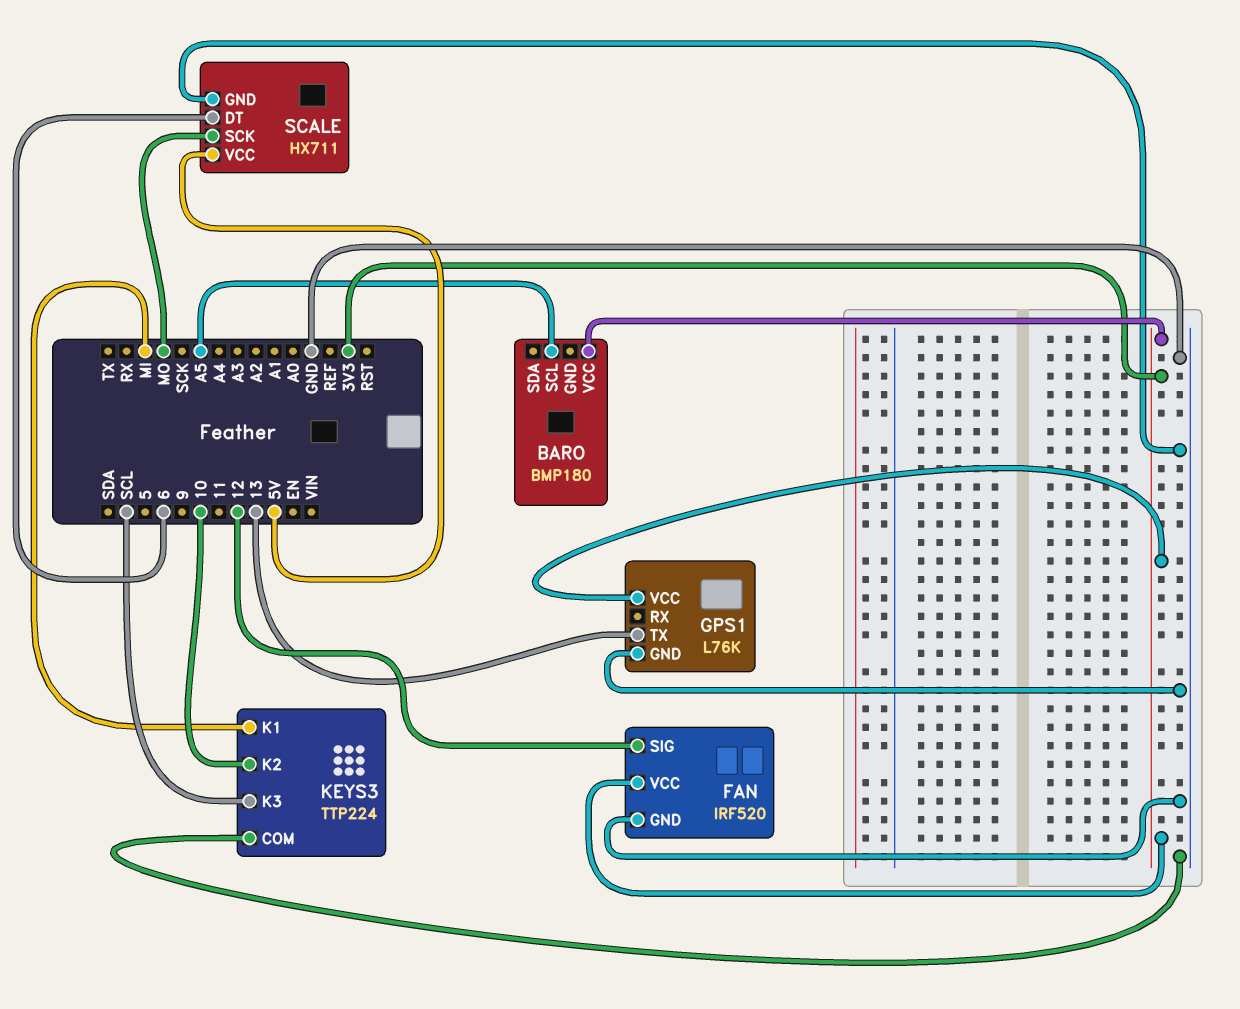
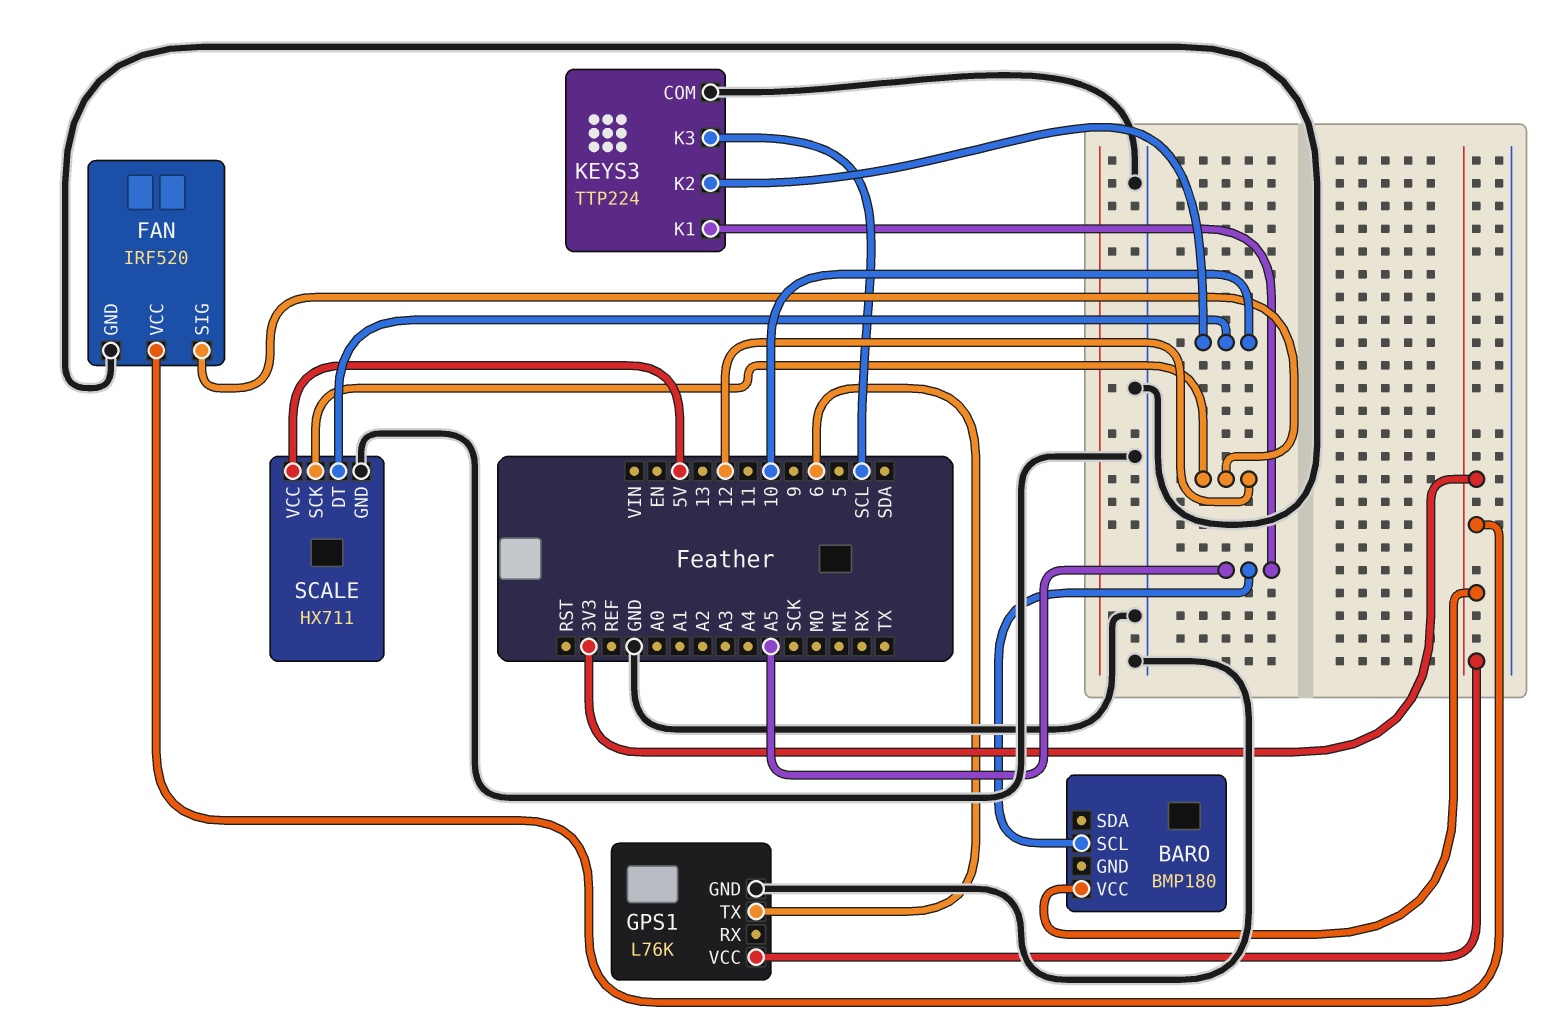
GPS1 pin TX: 13 -> 6
KEYS3 pin K1: MI -> A5
SCALE pin DT: 6 -> 10
SCALE pin SCK: MO -> 12

